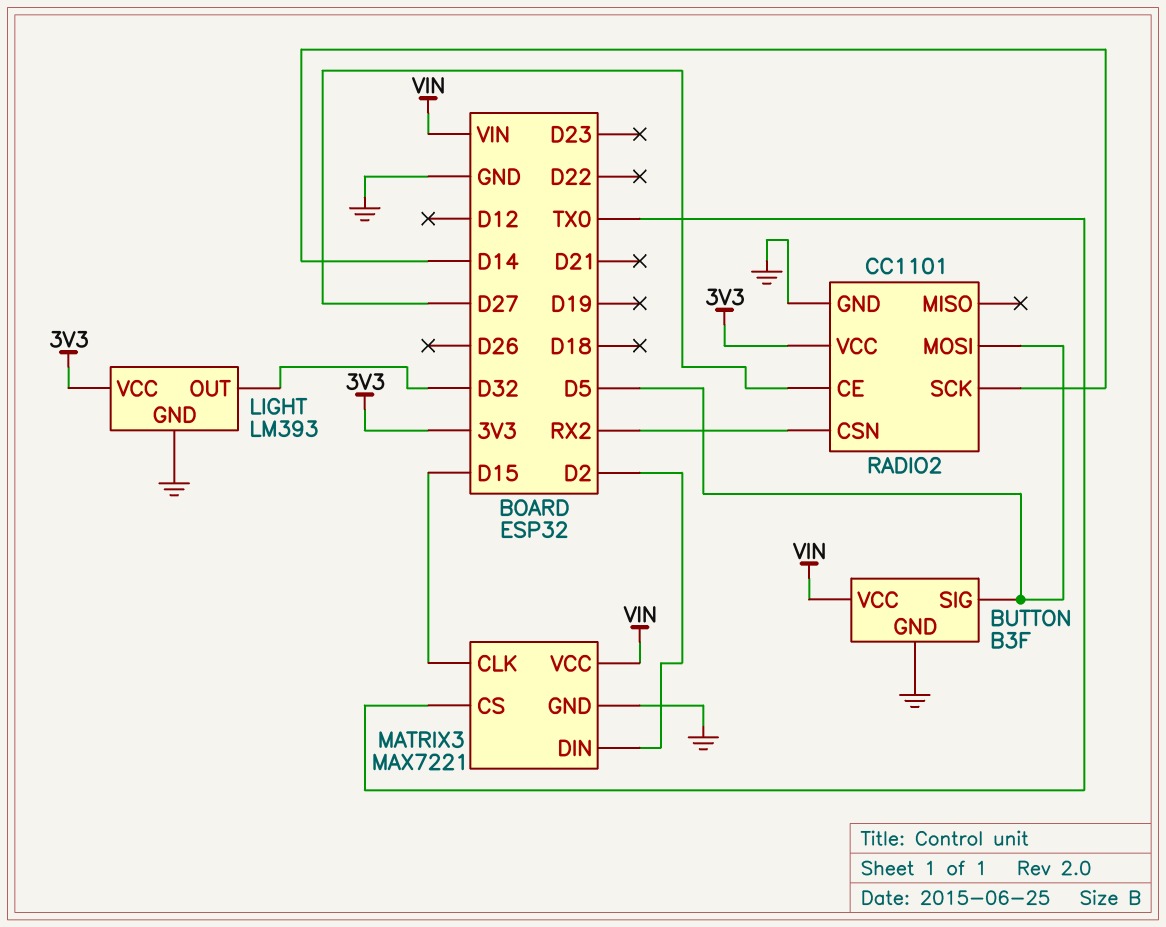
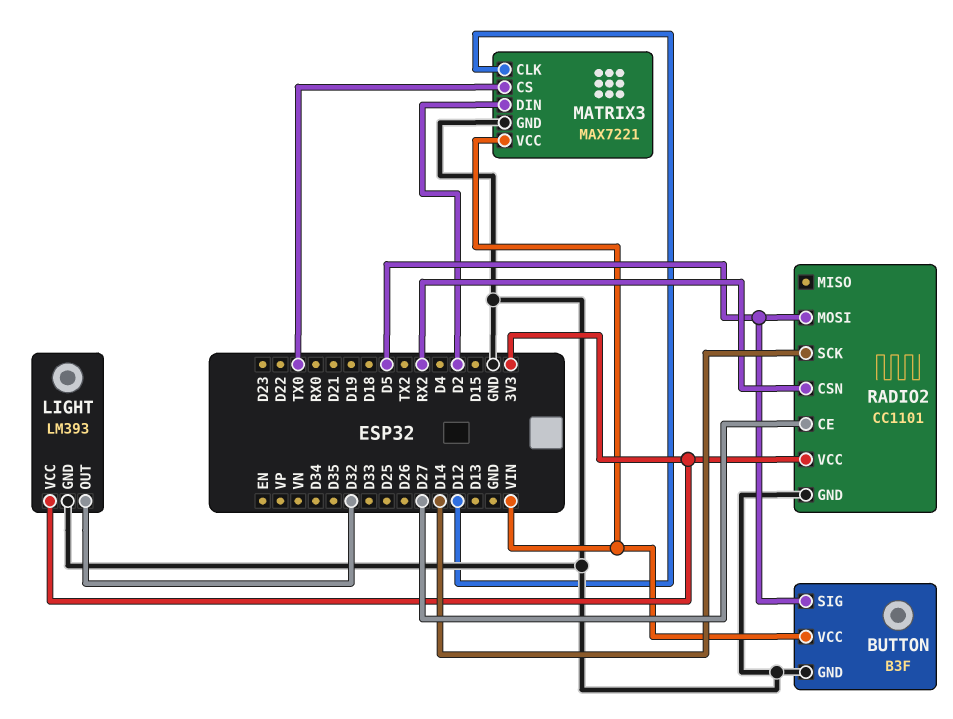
MATRIX3 pin CLK: D15 -> D12

